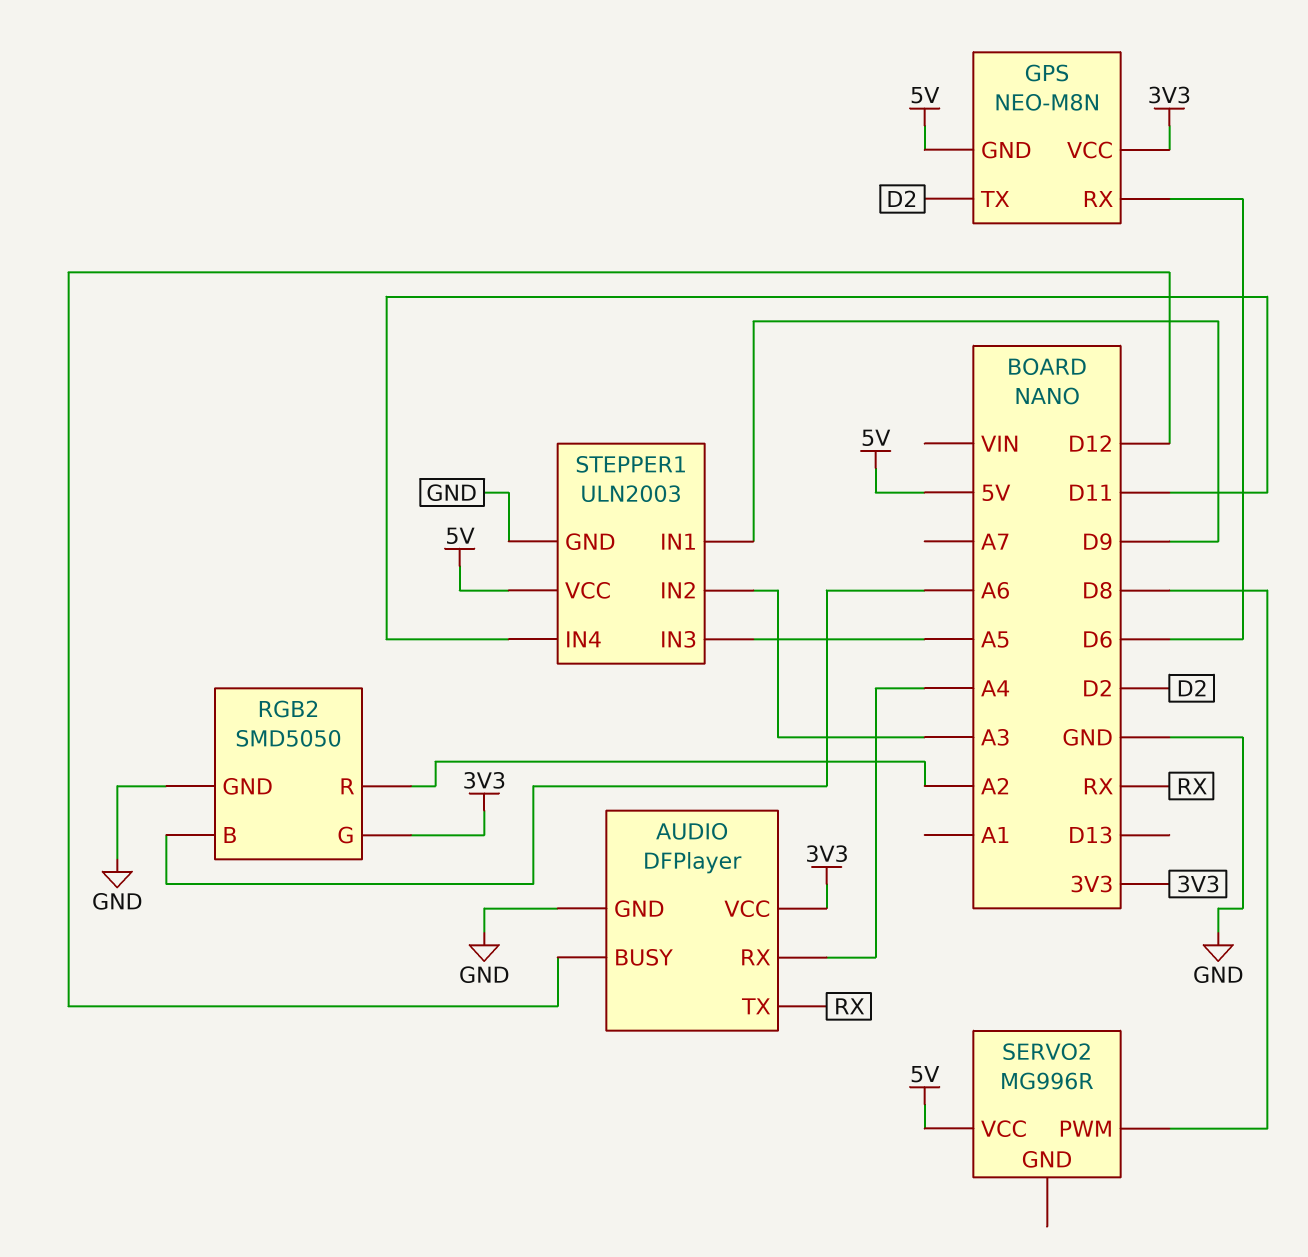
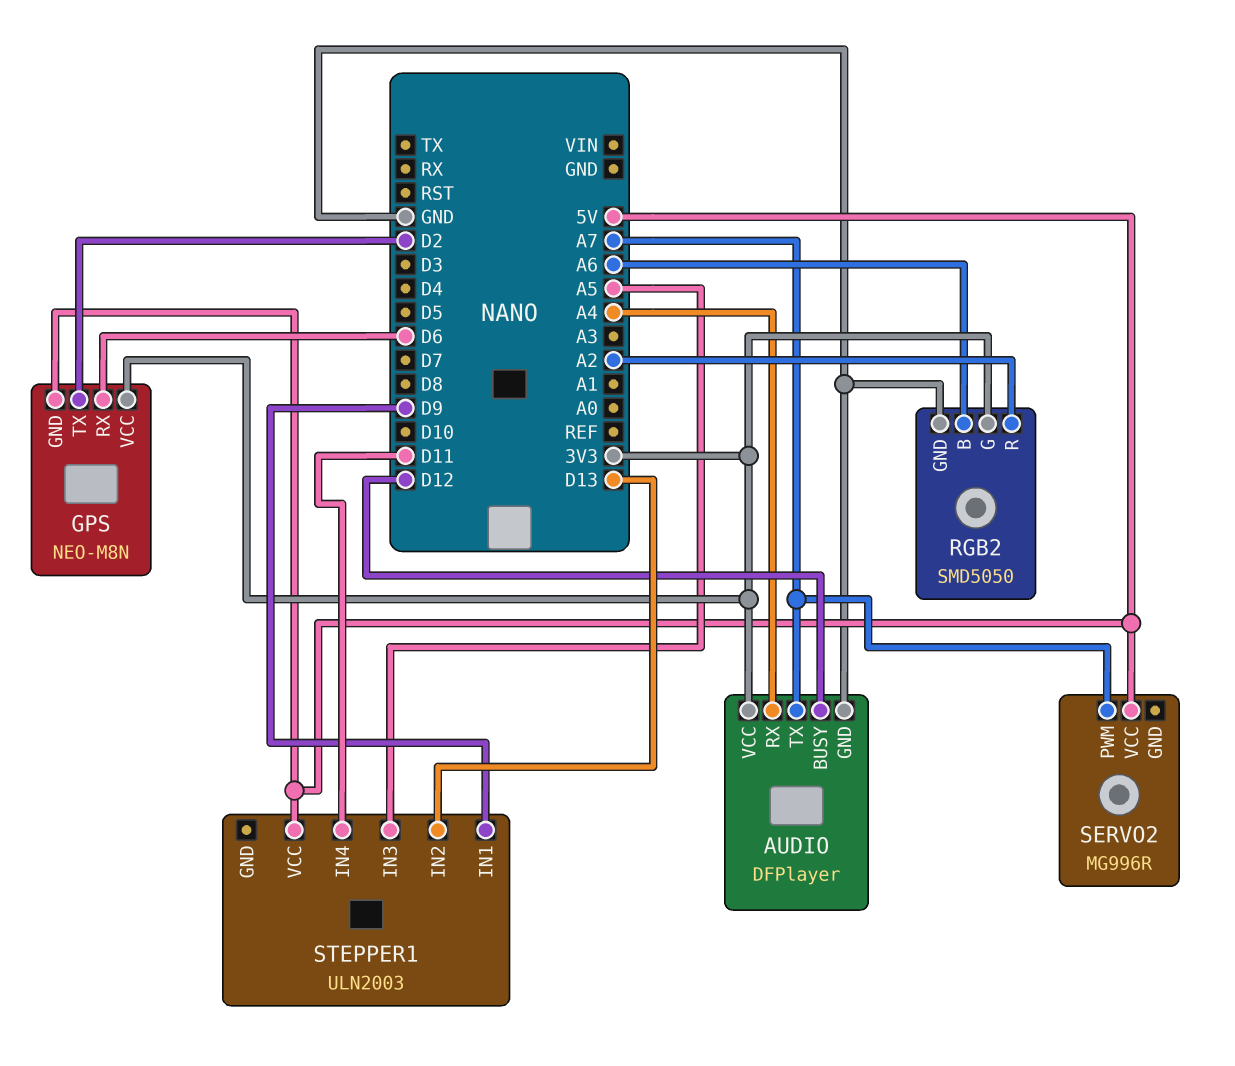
AUDIO pin TX: RX -> A7
SERVO2 pin PWM: D8 -> A7
STEPPER1 pin GND: GND -> none
STEPPER1 pin IN2: A3 -> D13

